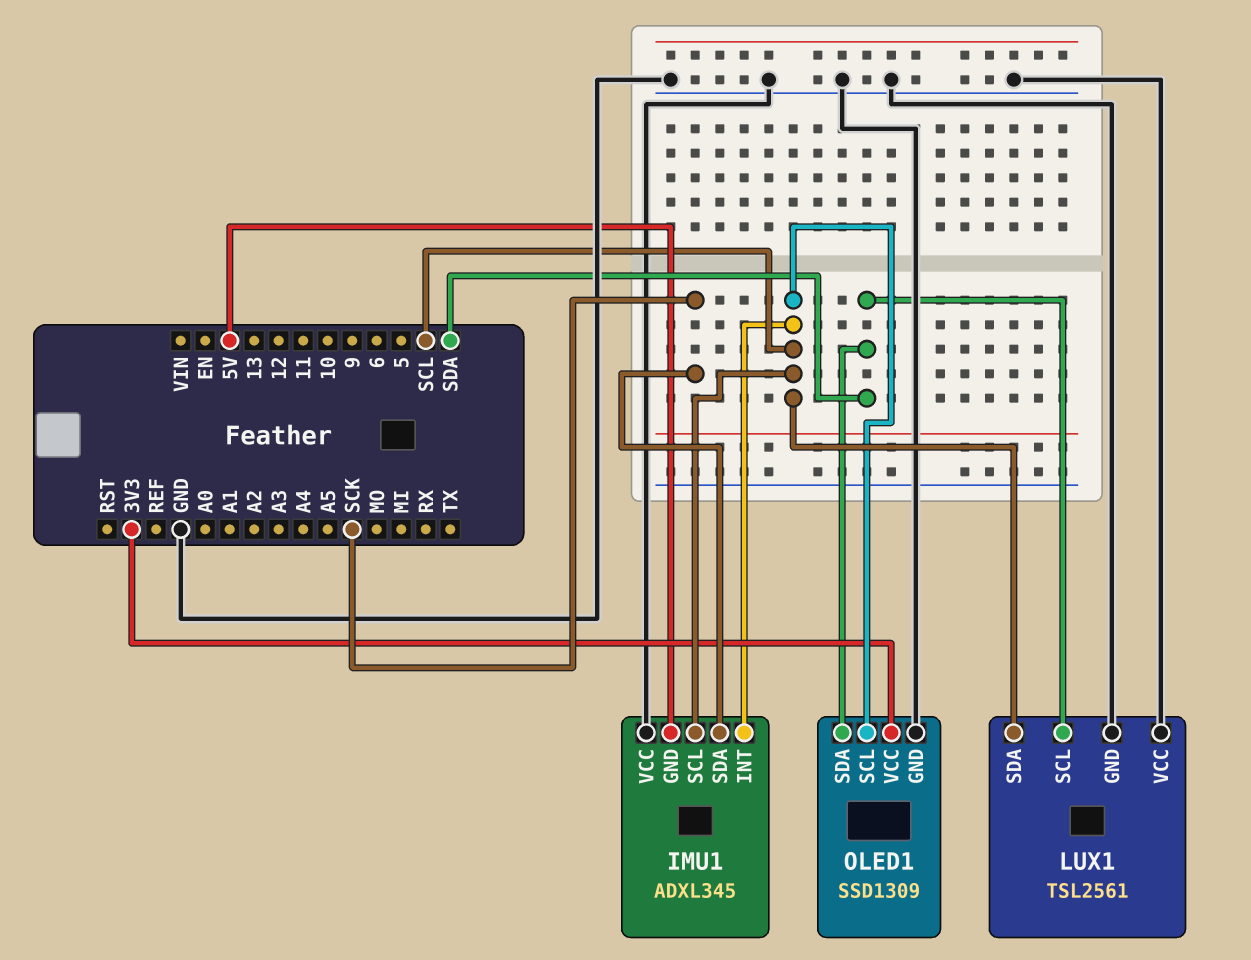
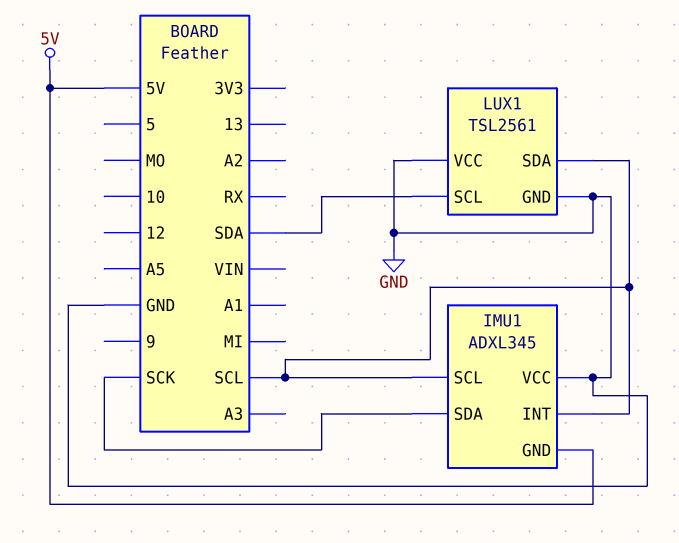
OLED1: SSD1309 -> none
OLED1 pin GND: GND -> none
OLED1 pin SCL: SCL -> none
OLED1 pin SDA: SDA -> none
OLED1 pin VCC: 3V3 -> none

